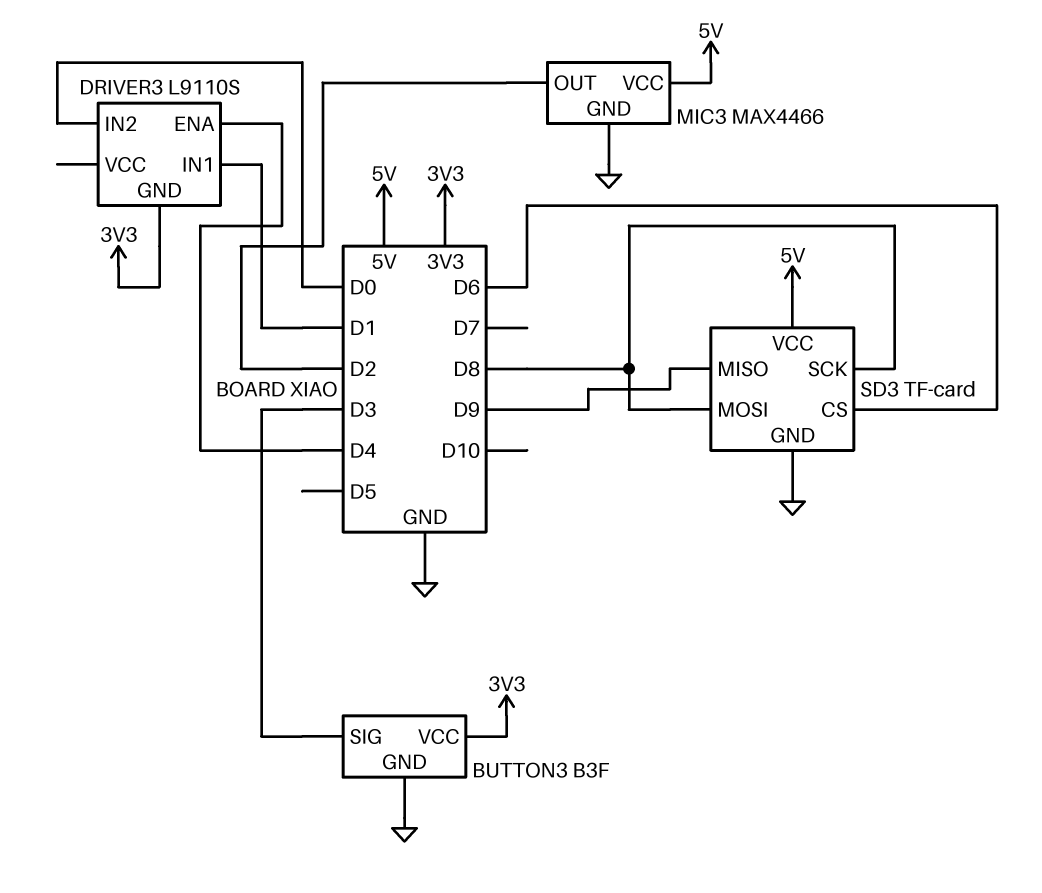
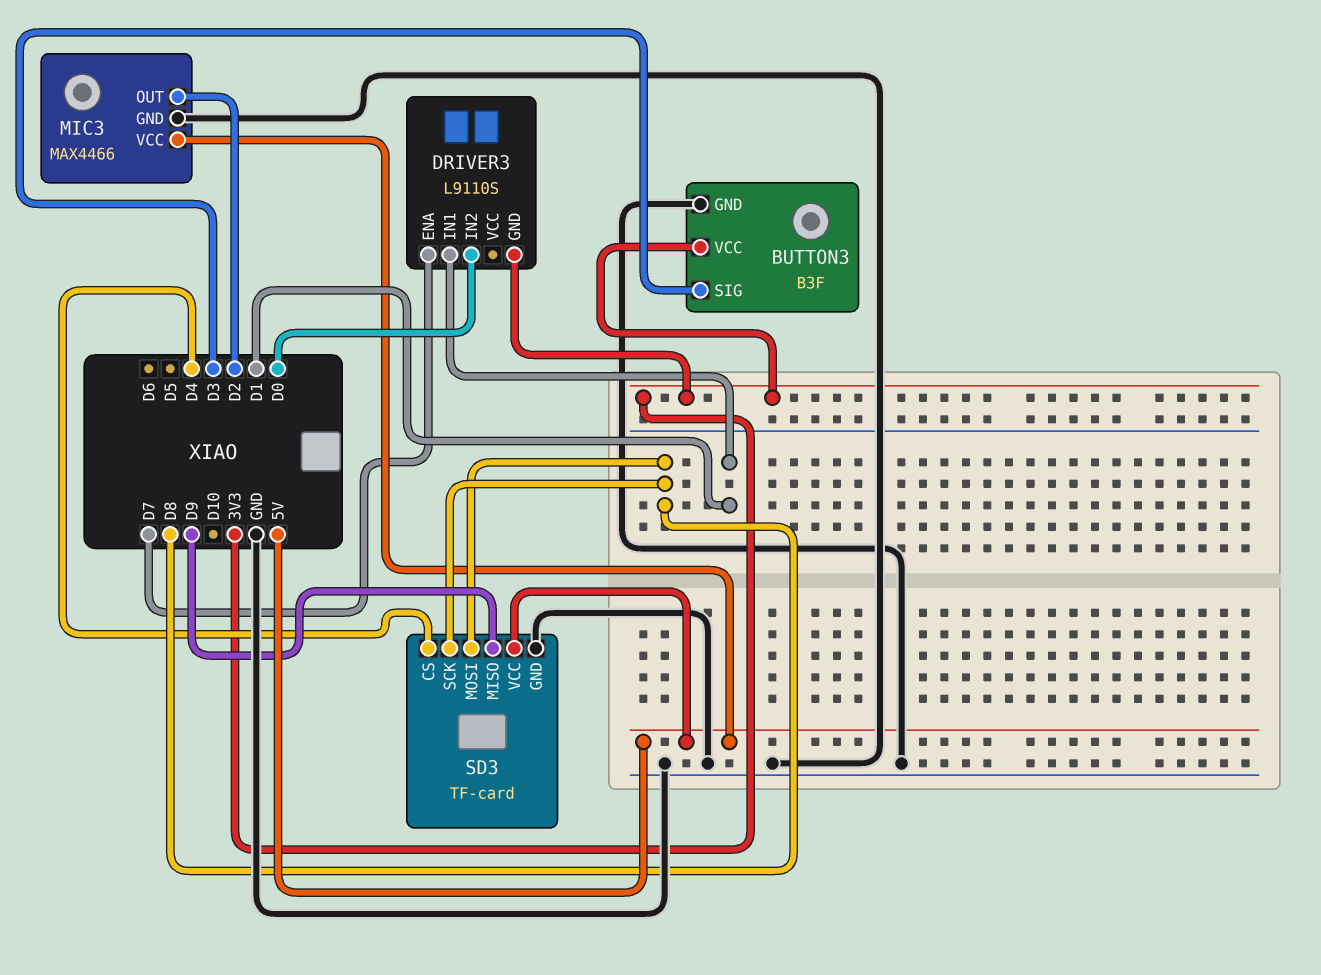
DRIVER3 pin ENA: D4 -> D7
SD3 pin CS: D6 -> D4

